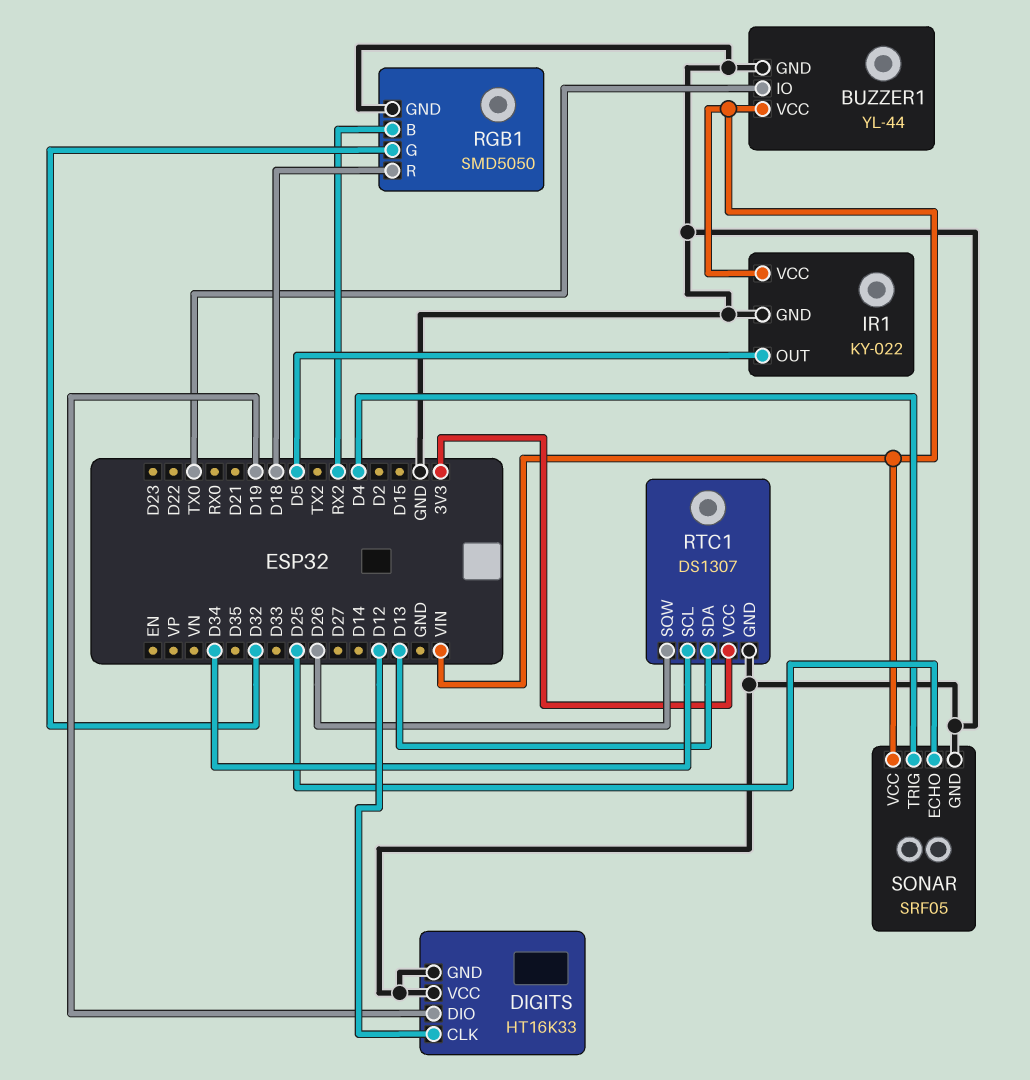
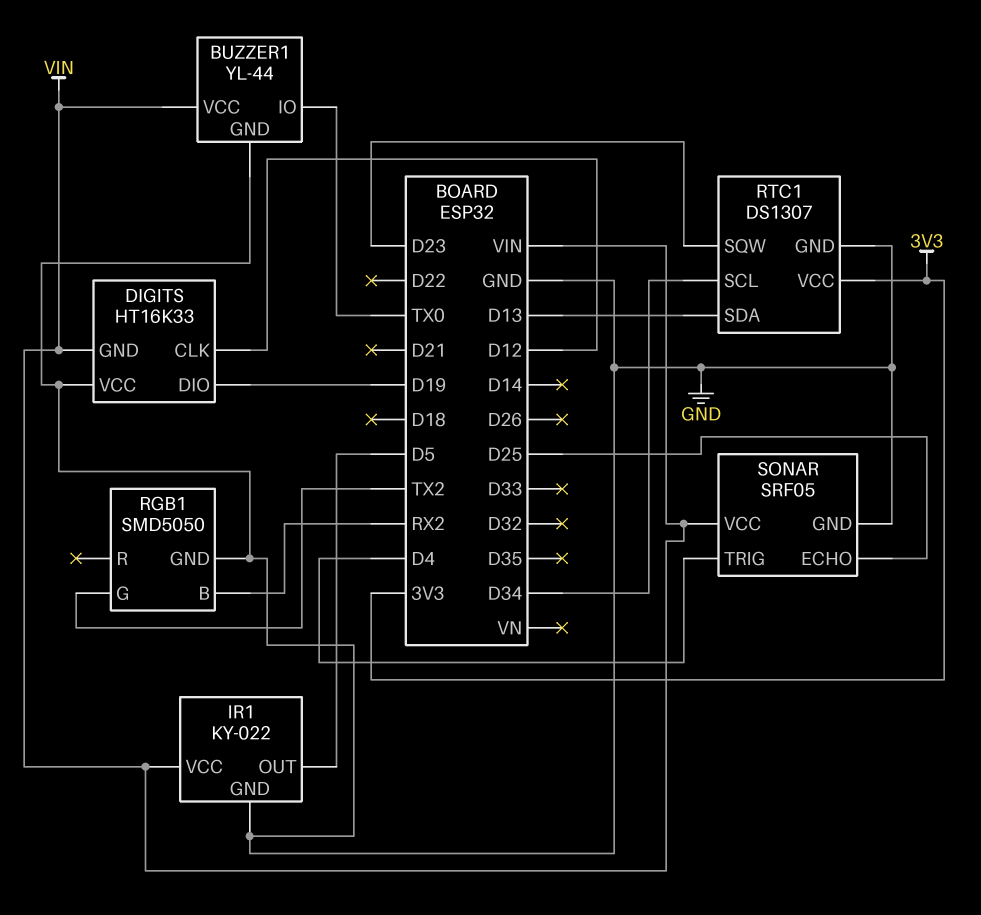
DIGITS pin GND: GND -> VIN
RGB1 pin G: D32 -> TX2
RGB1 pin R: D18 -> none
RTC1 pin SQW: D26 -> D23

